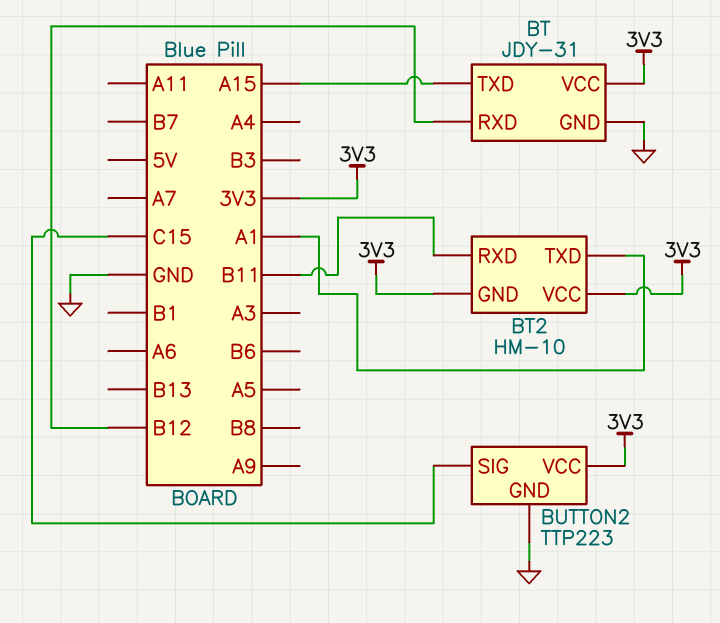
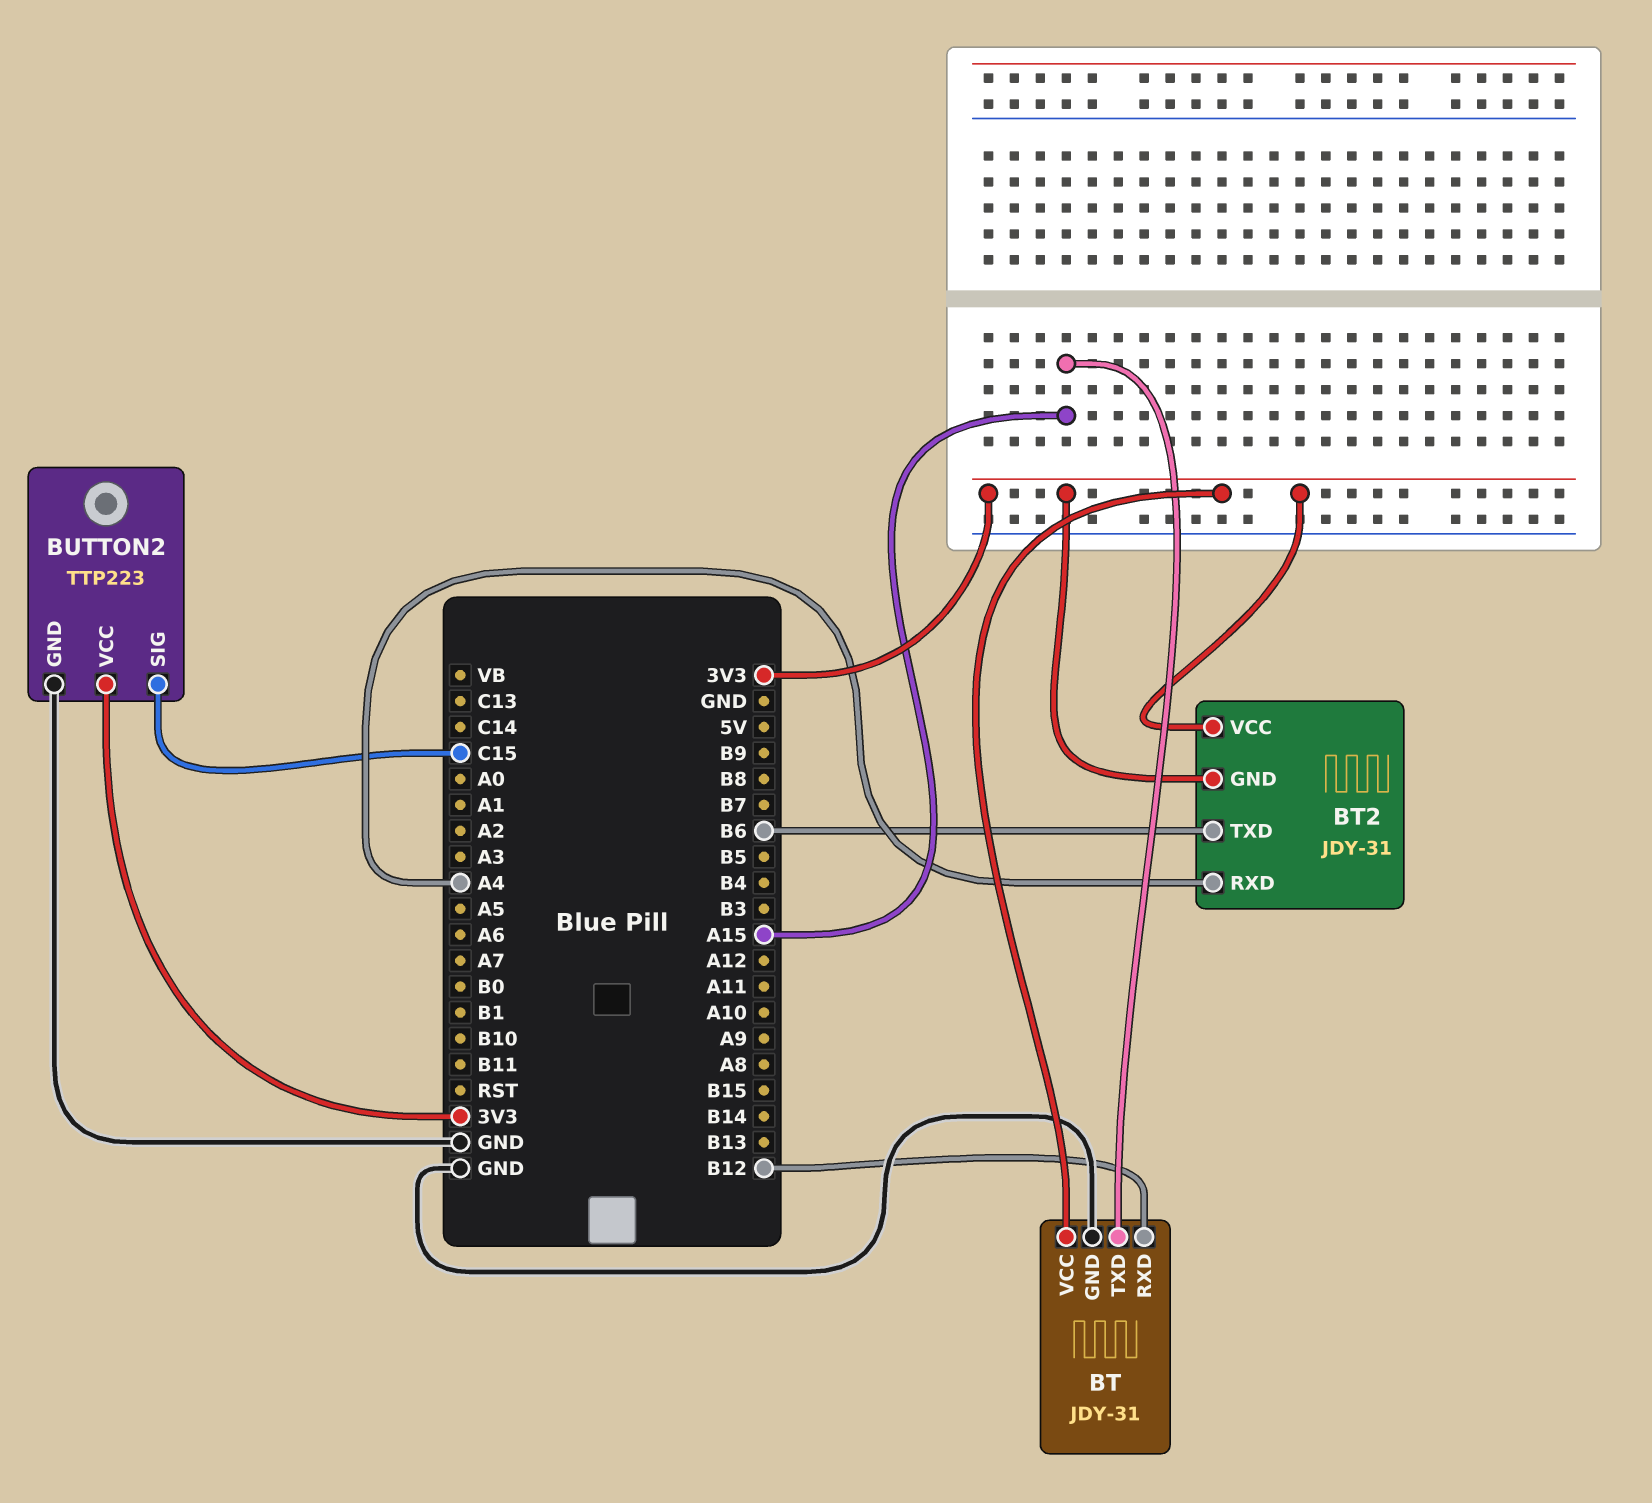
BT2: HM-10 -> JDY-31
BT2 pin RXD: B11 -> A4
BT2 pin TXD: A1 -> B6

